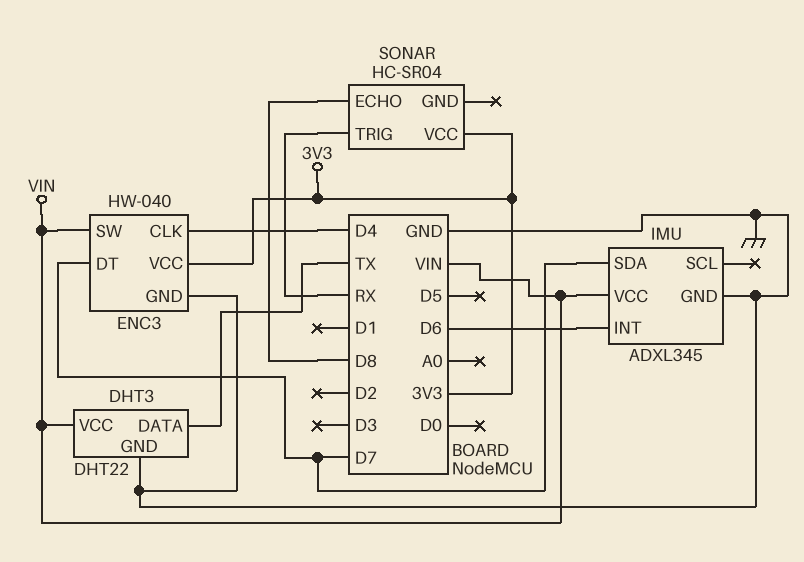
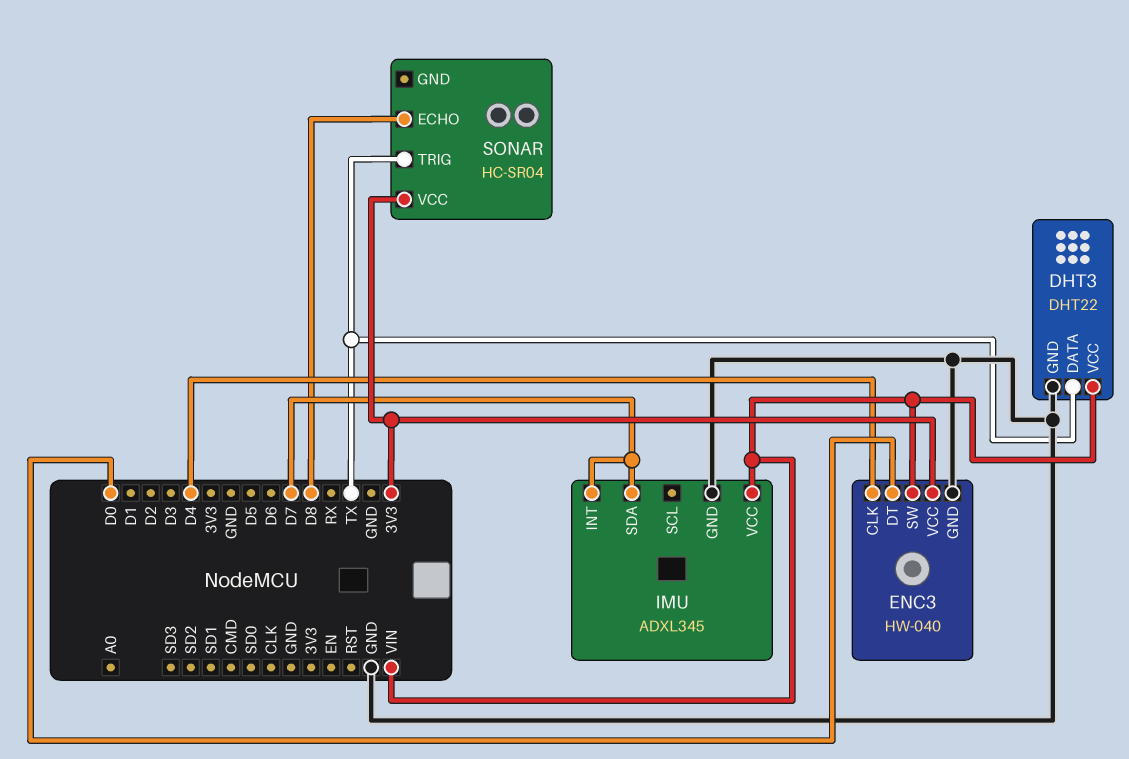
ENC3 pin DT: D7 -> D0
IMU pin INT: D6 -> D7
SONAR pin TRIG: RX -> TX

